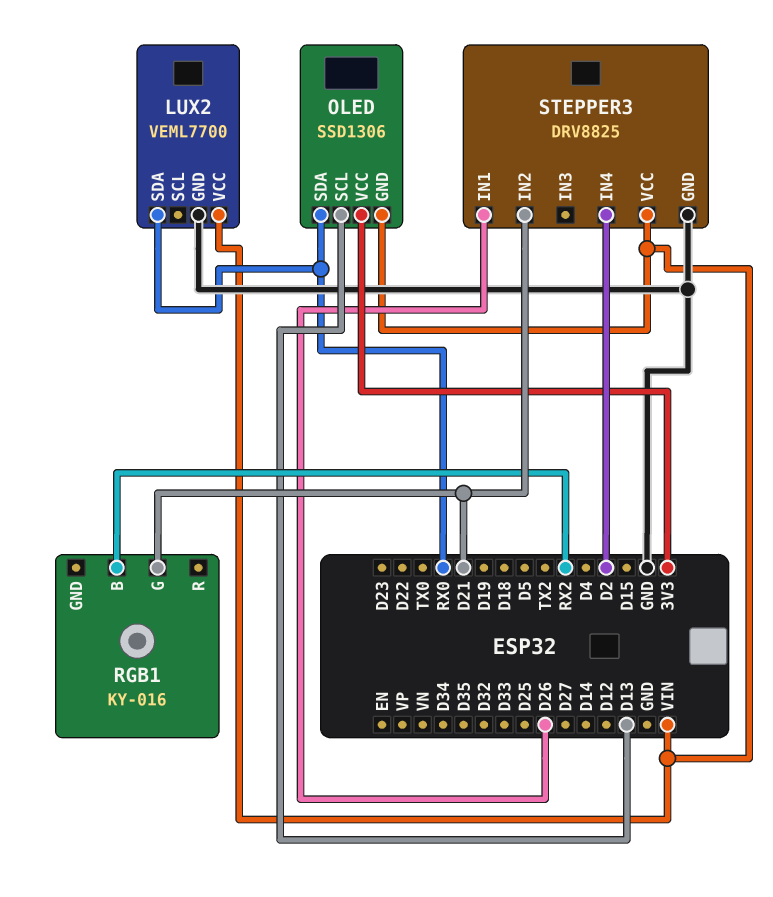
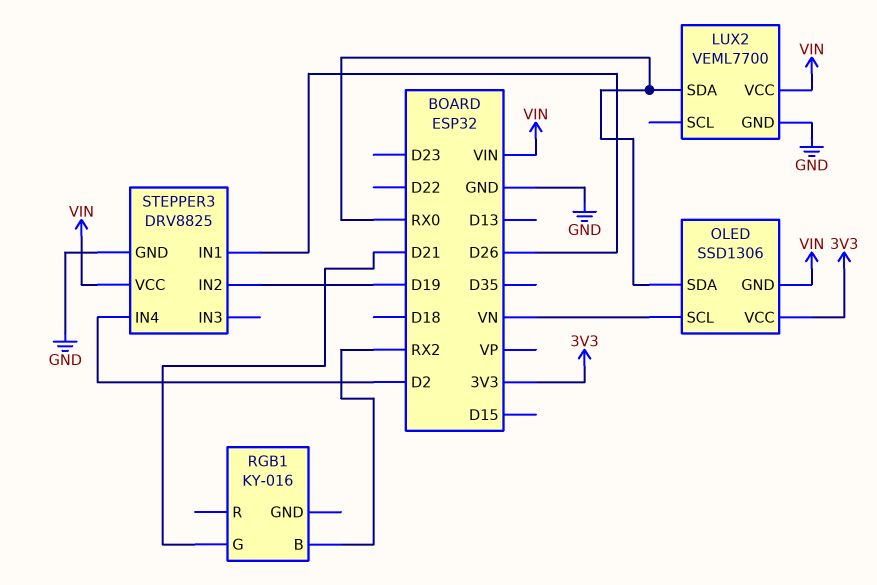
OLED pin SCL: D13 -> VN
STEPPER3 pin IN2: D21 -> D19

